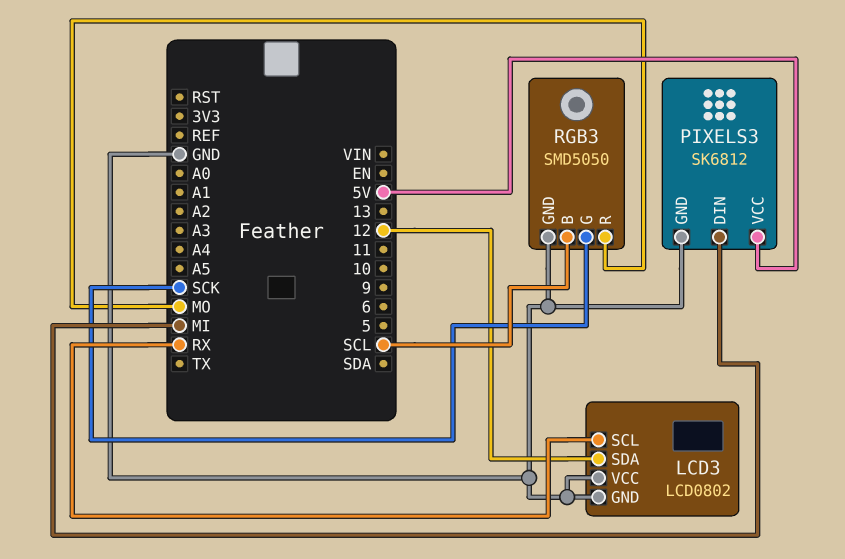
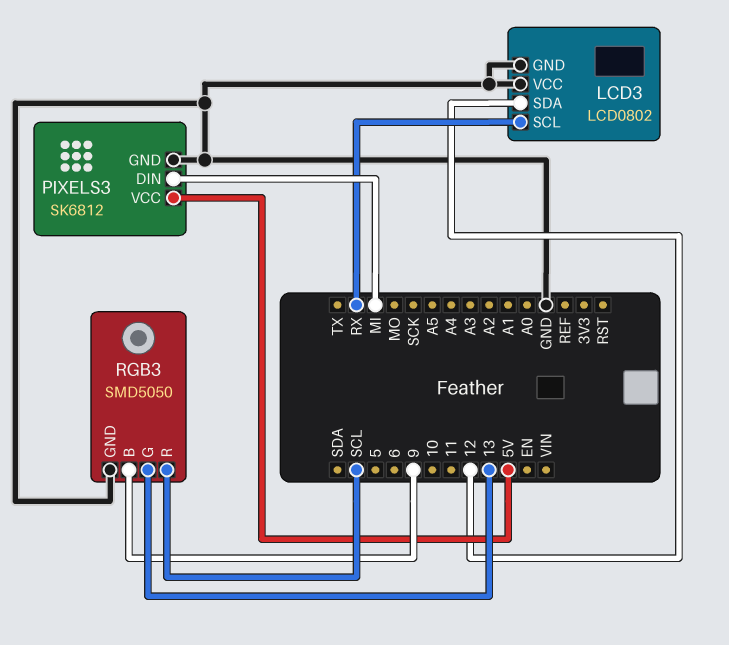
RGB3 pin B: SCL -> 9
RGB3 pin G: SCK -> 13
RGB3 pin R: MO -> SCL

